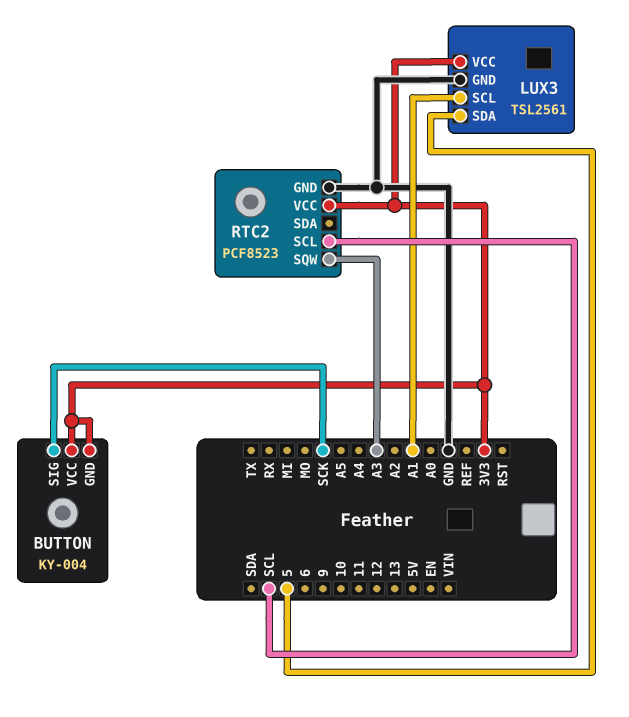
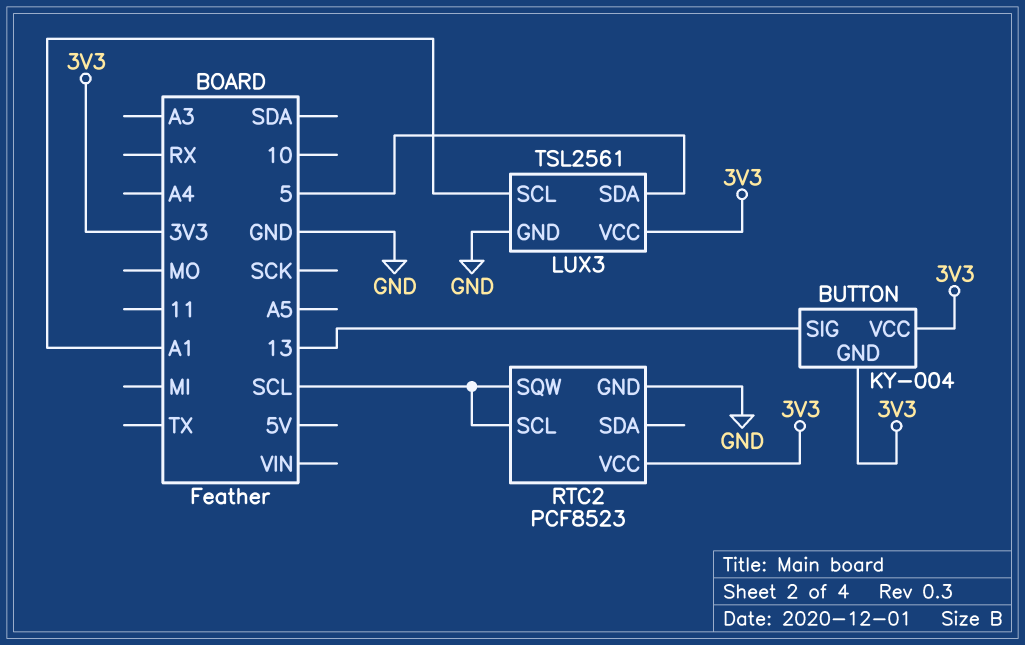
BUTTON pin SIG: SCK -> 13
RTC2 pin SQW: A3 -> SCL

